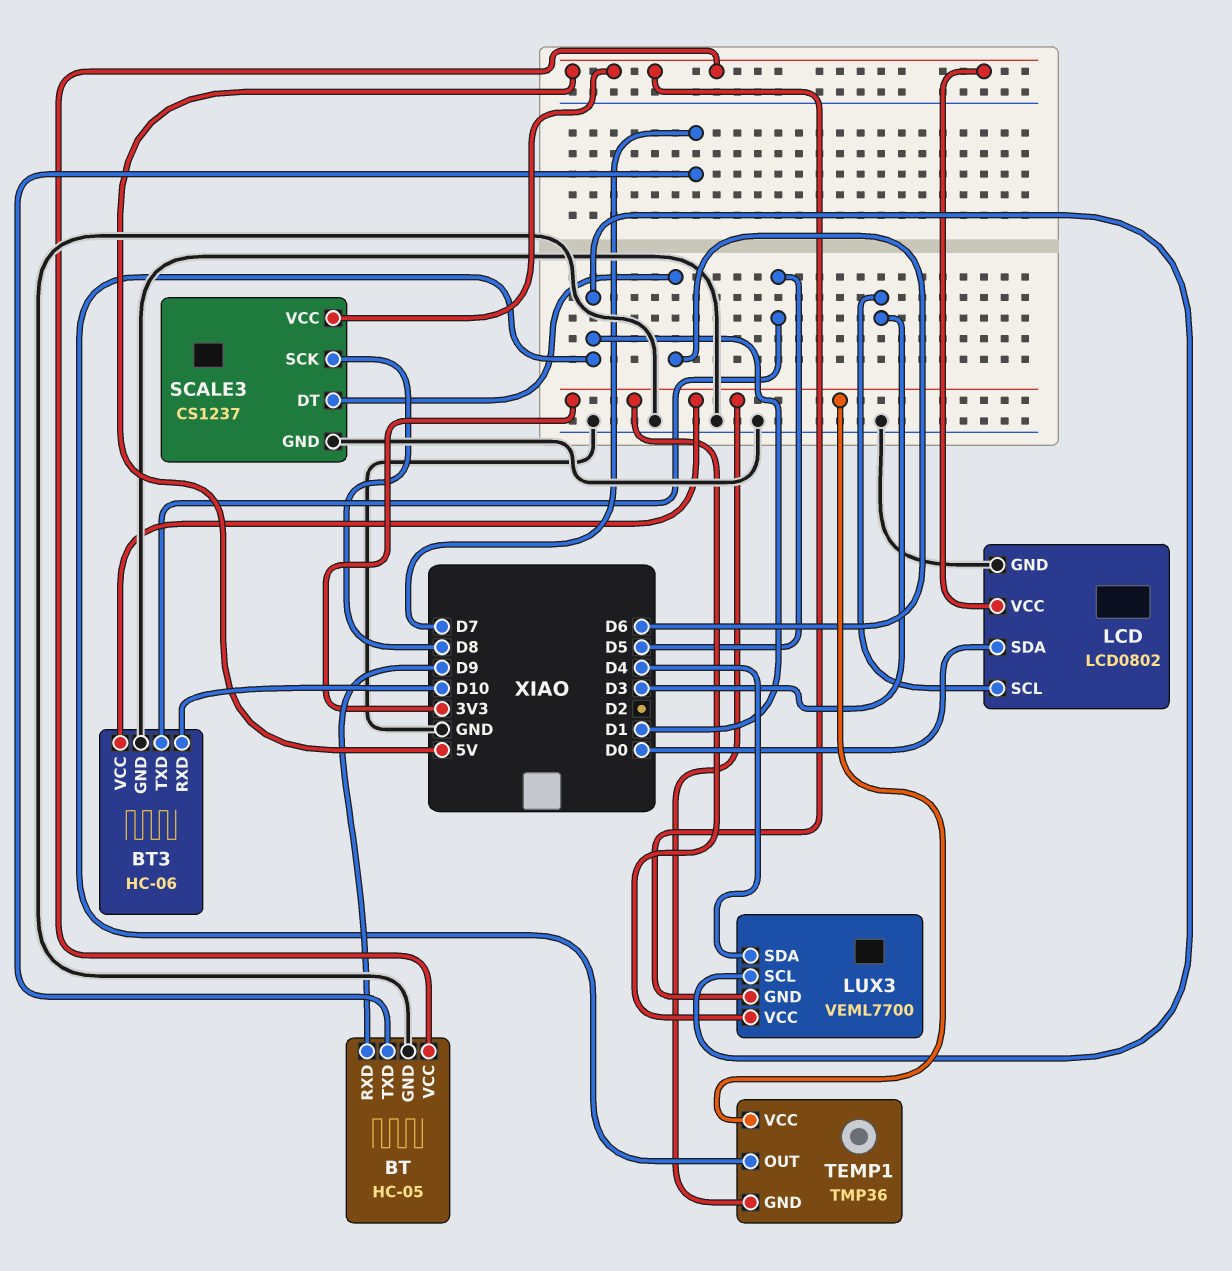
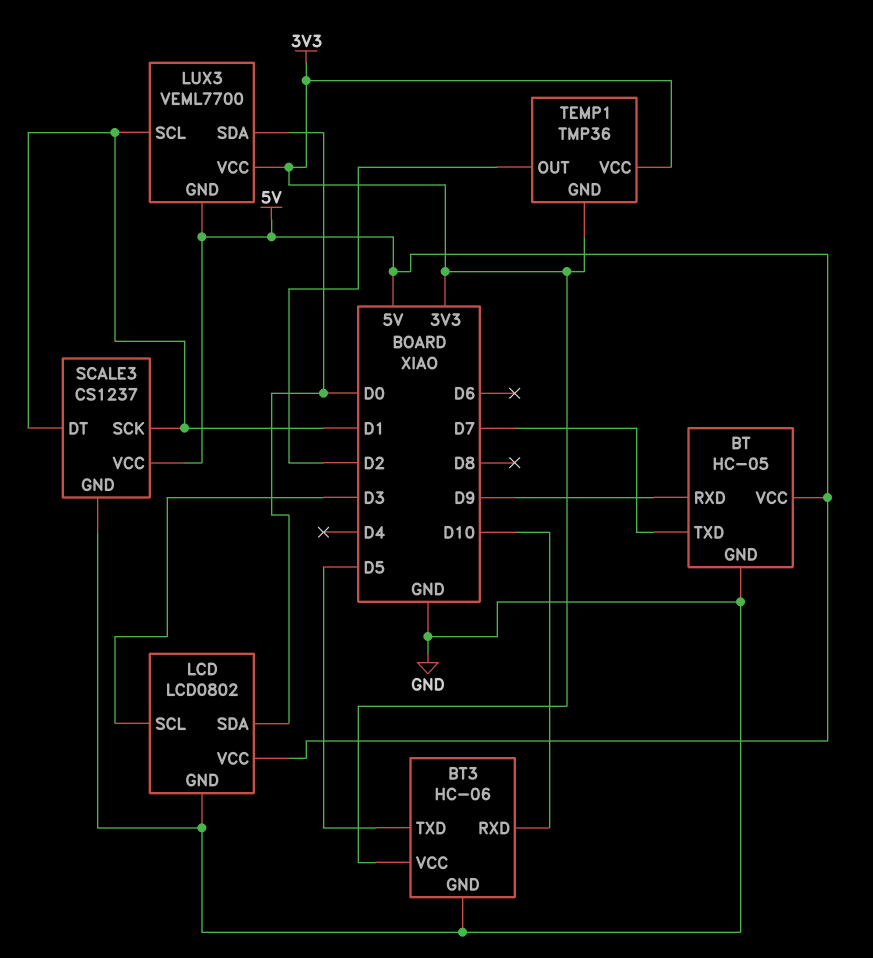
LUX3 pin SDA: D4 -> D0
SCALE3 pin DT: D6 -> D1
SCALE3 pin SCK: D8 -> D1
TEMP1 pin OUT: D1 -> D2

